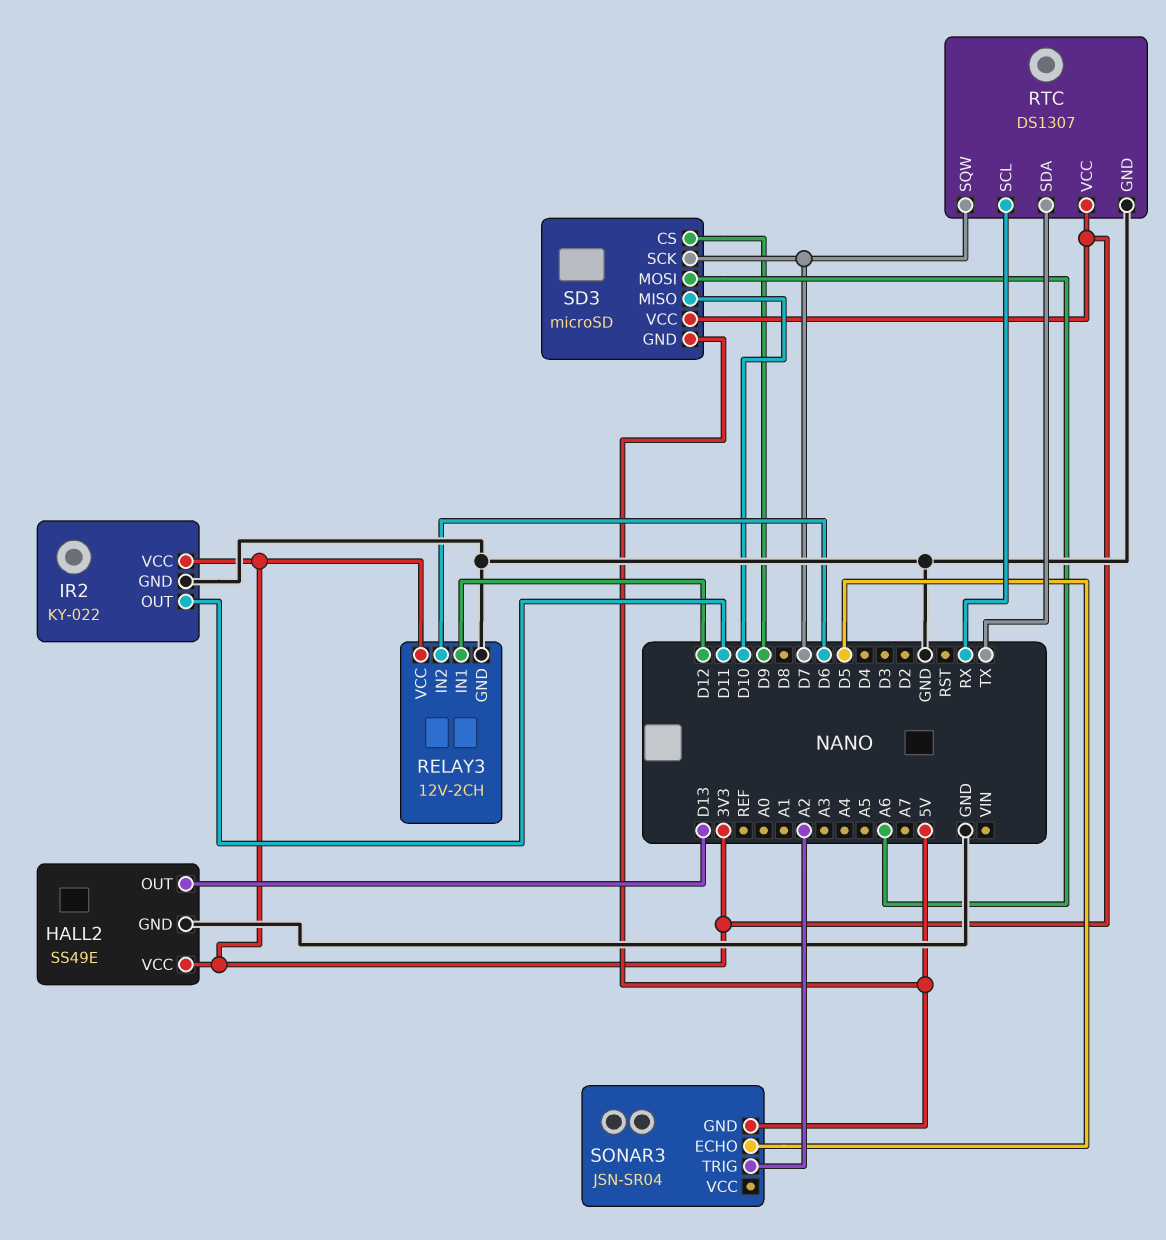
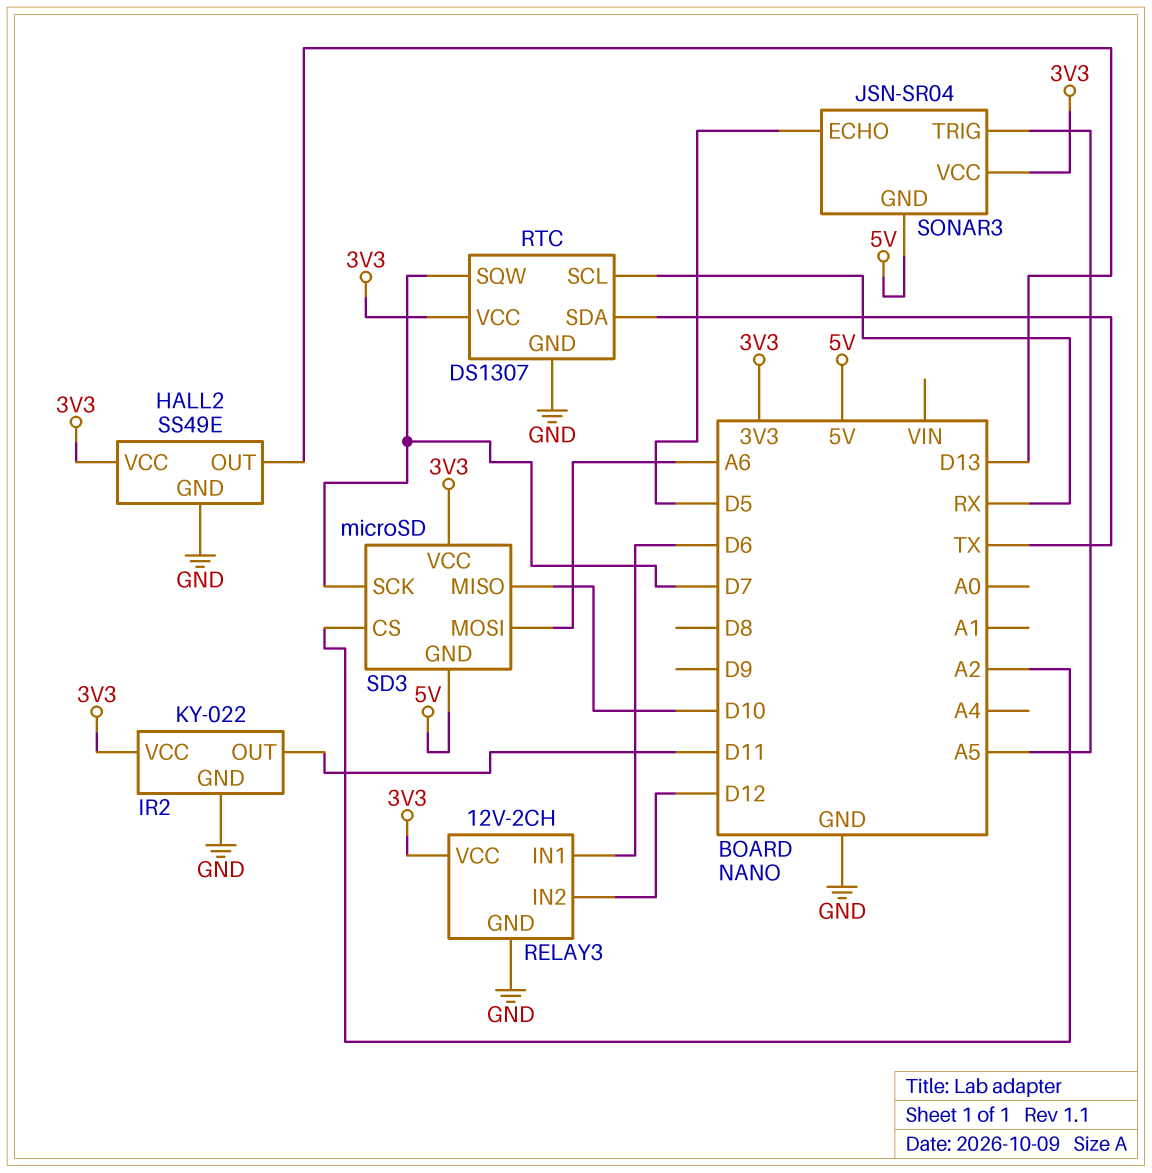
RELAY3 pin IN1: D12 -> D6
RELAY3 pin IN2: D6 -> D12
SD3 pin CS: D9 -> A2
SONAR3 pin TRIG: A2 -> A5
SONAR3 pin VCC: none -> 3V3

